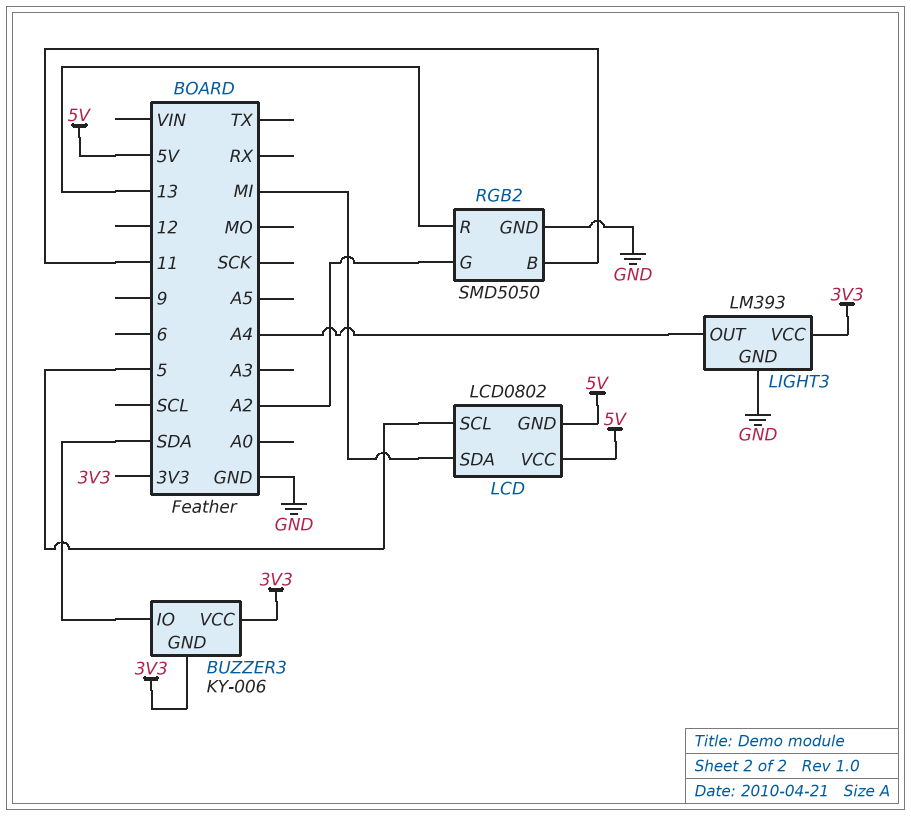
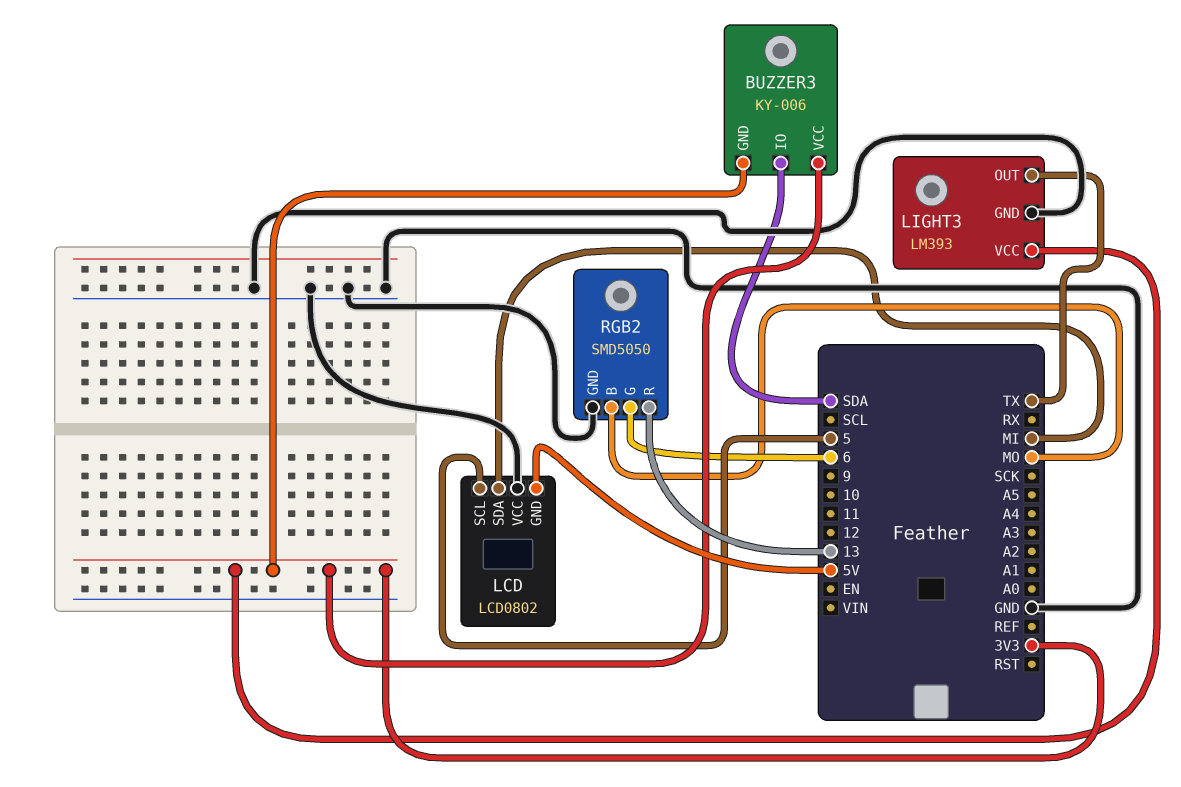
LCD pin VCC: 5V -> GND
LIGHT3 pin OUT: A4 -> TX
RGB2 pin B: 11 -> MO
RGB2 pin G: A2 -> 6

